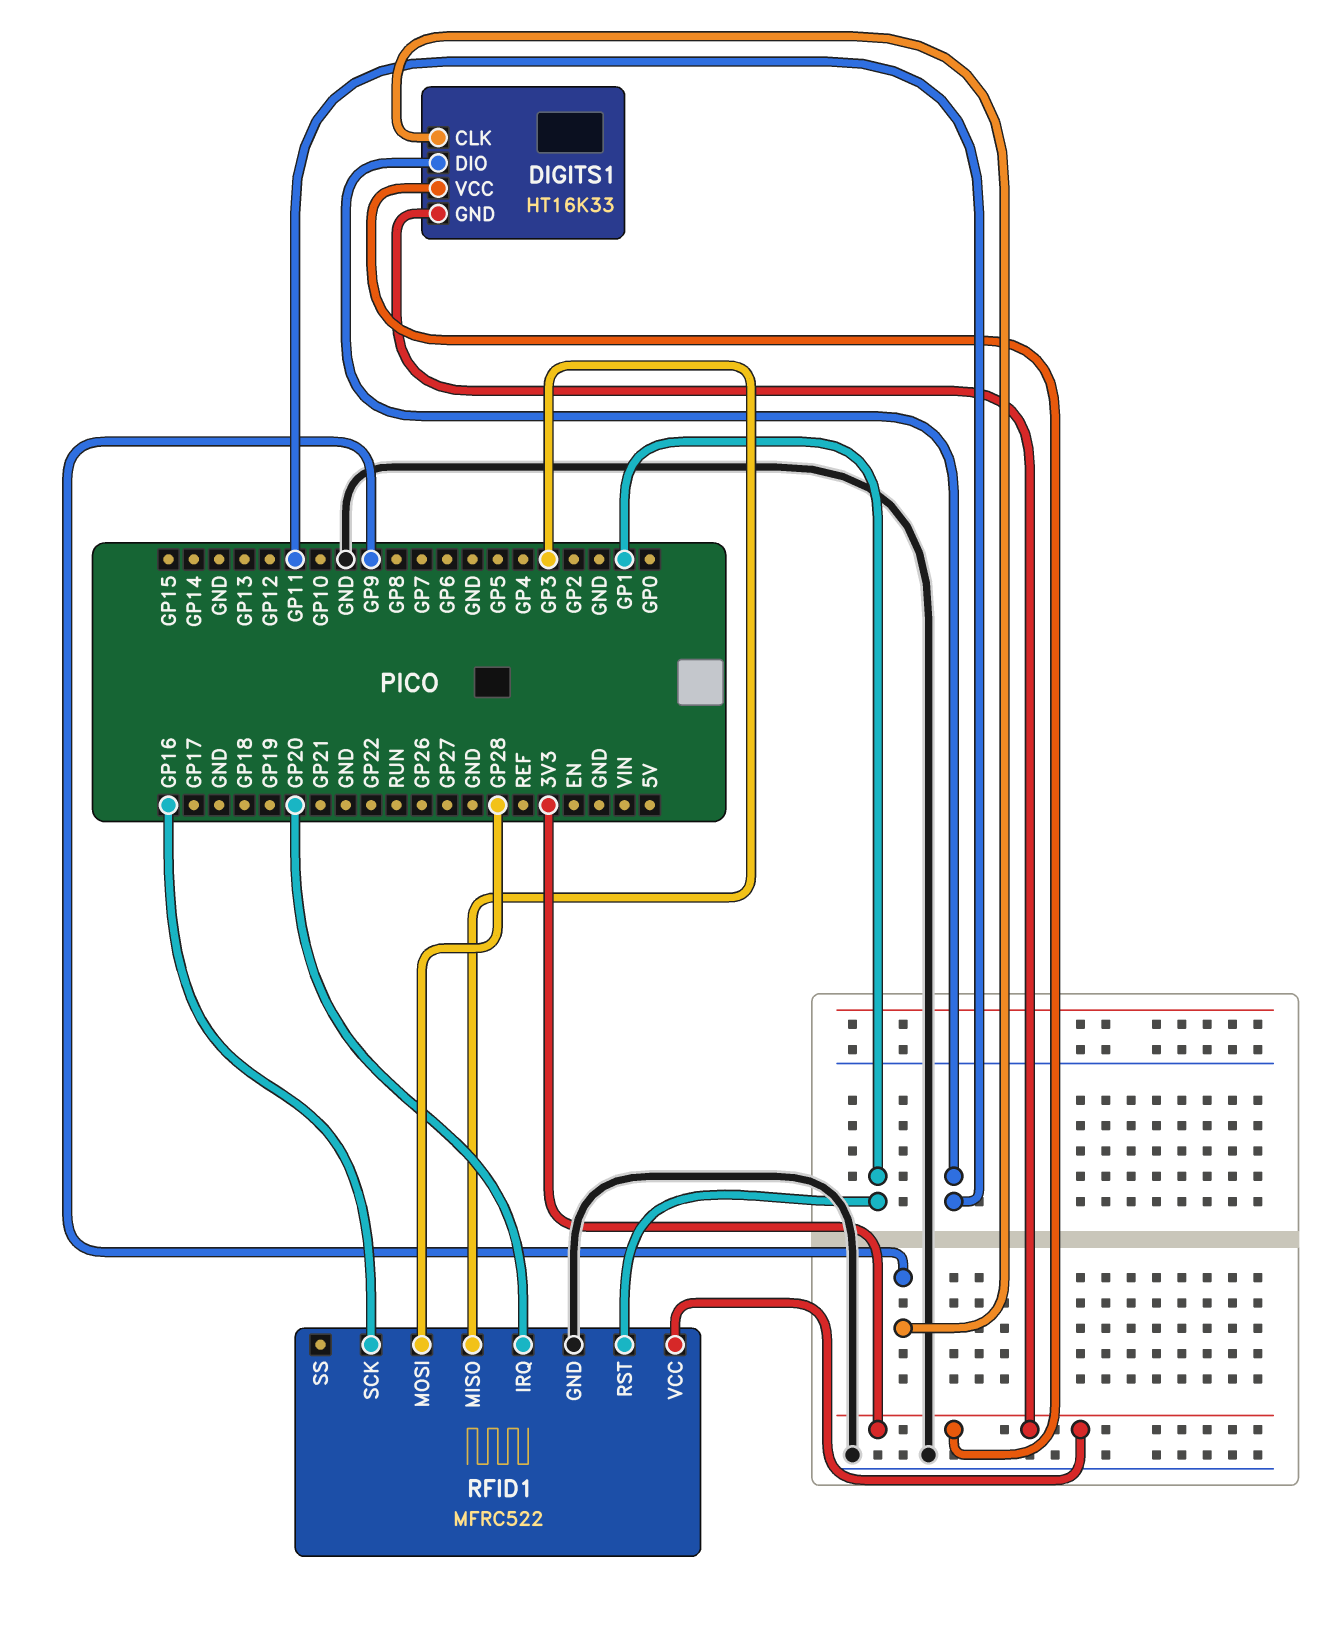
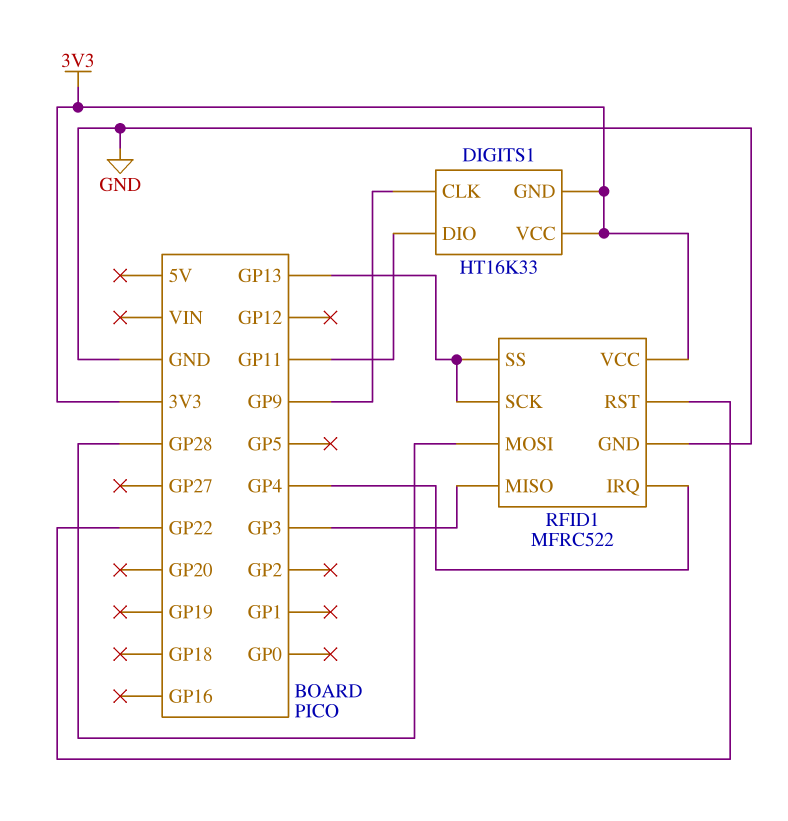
RFID1 pin IRQ: GP20 -> GP4
RFID1 pin RST: GP1 -> GP22
RFID1 pin SCK: GP16 -> GP13
RFID1 pin SS: none -> GP13

